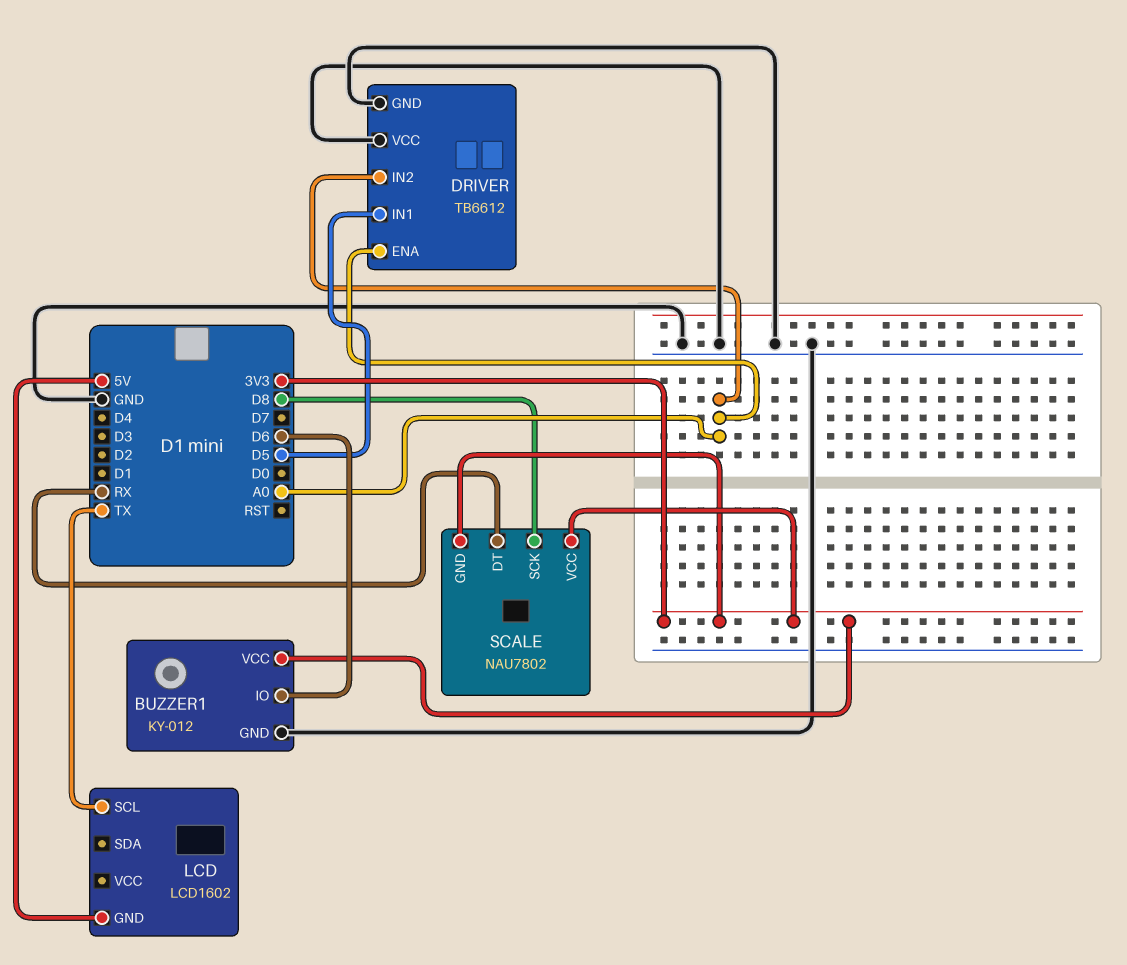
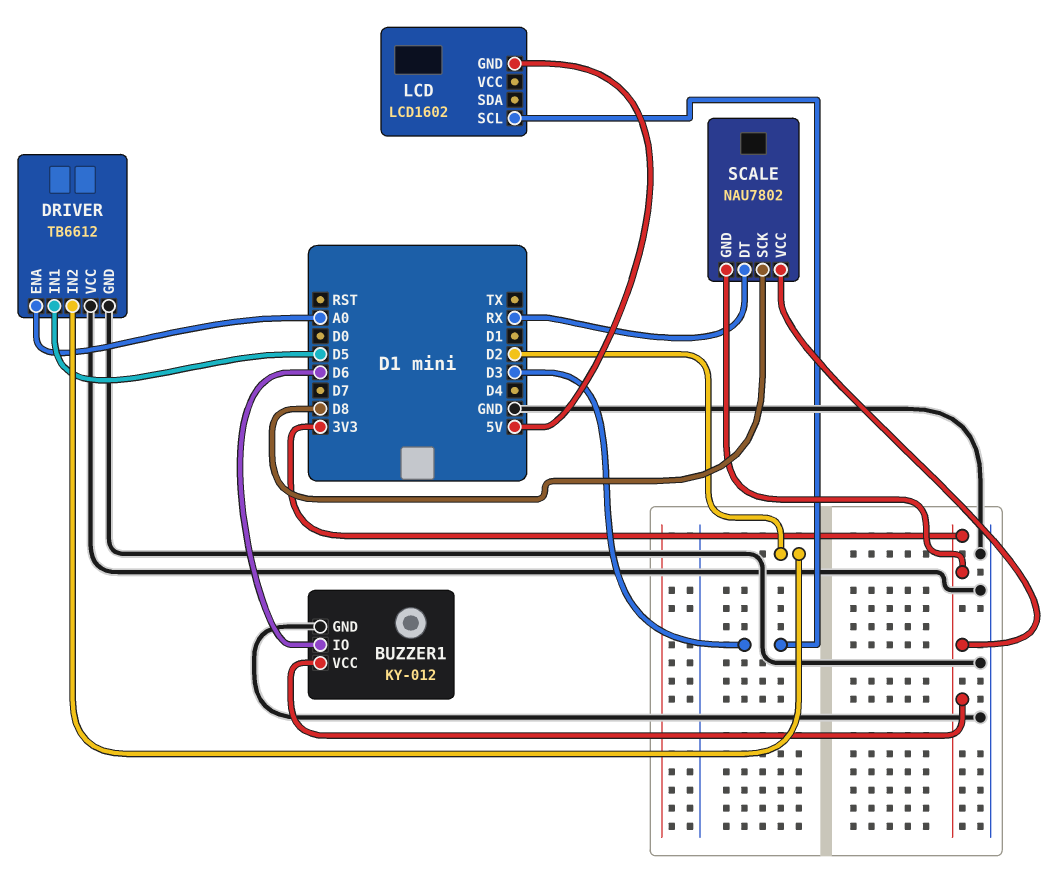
DRIVER pin IN2: A0 -> D2
LCD pin SCL: TX -> D3

